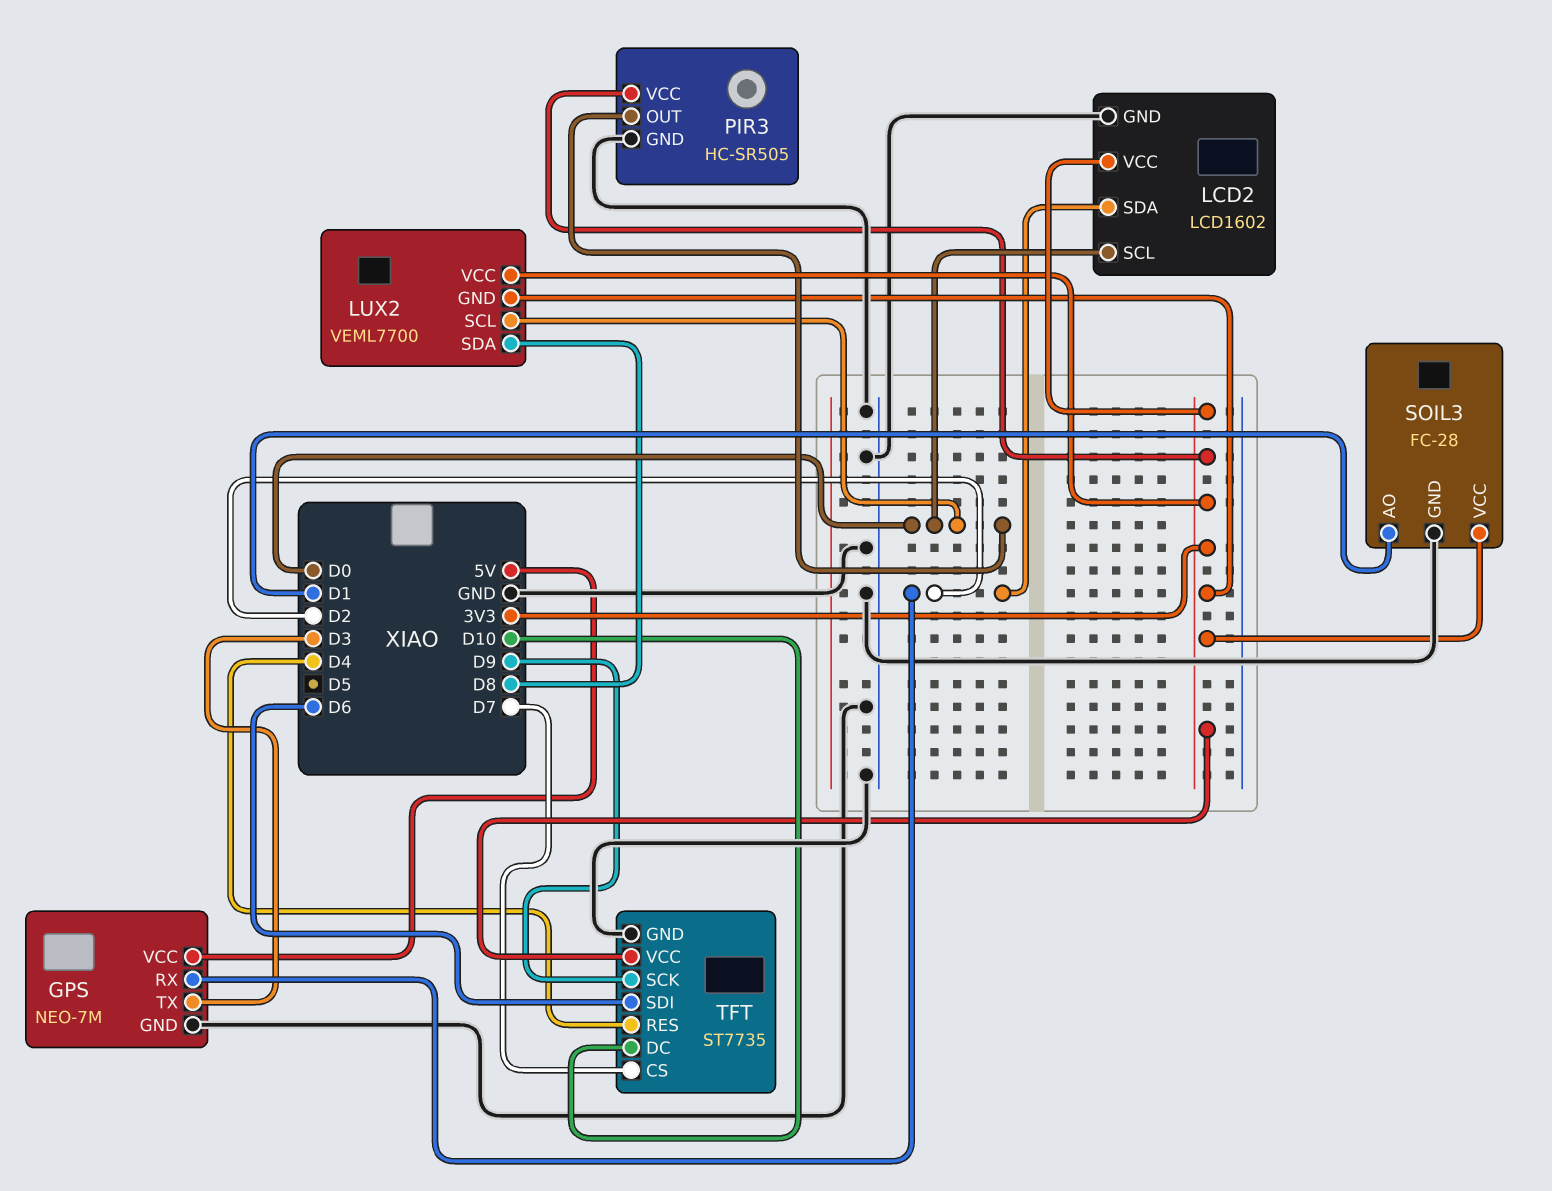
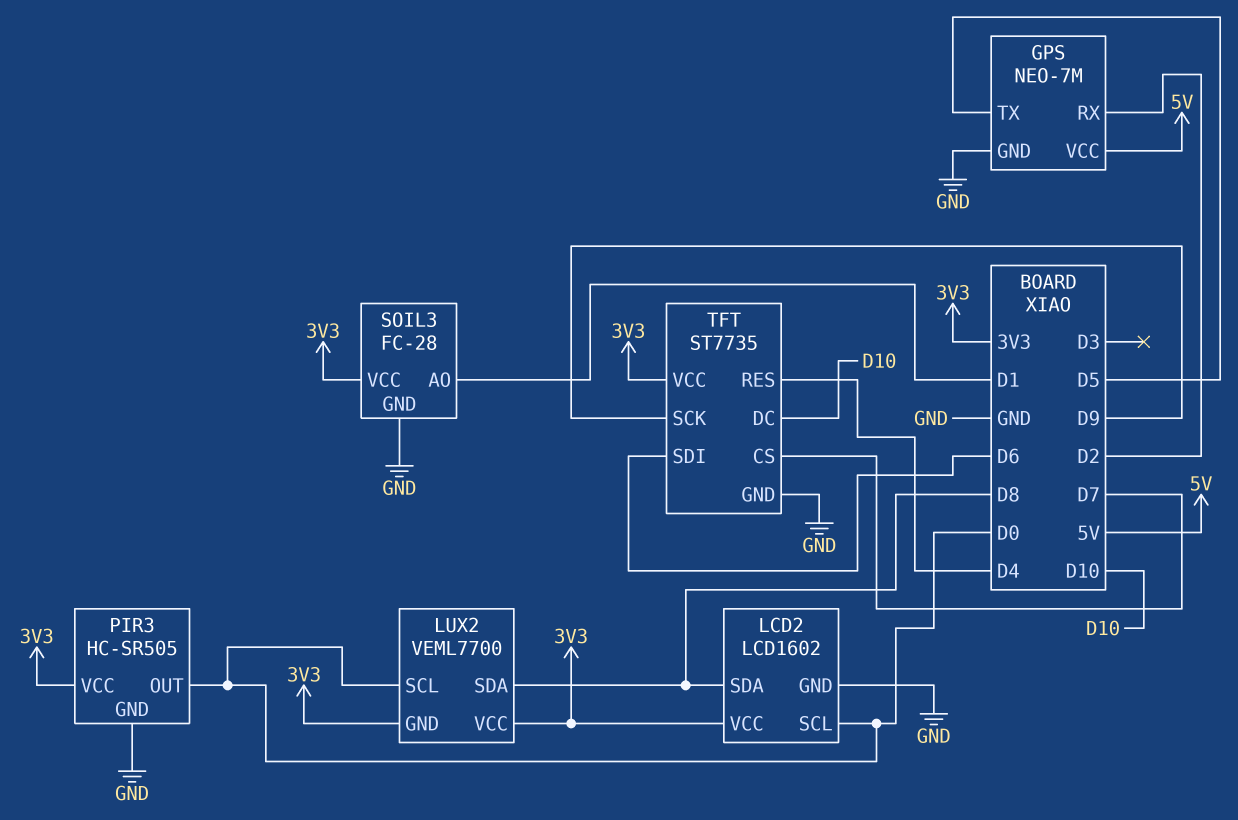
GPS pin TX: D3 -> D5
LCD2 pin SDA: D2 -> D8

